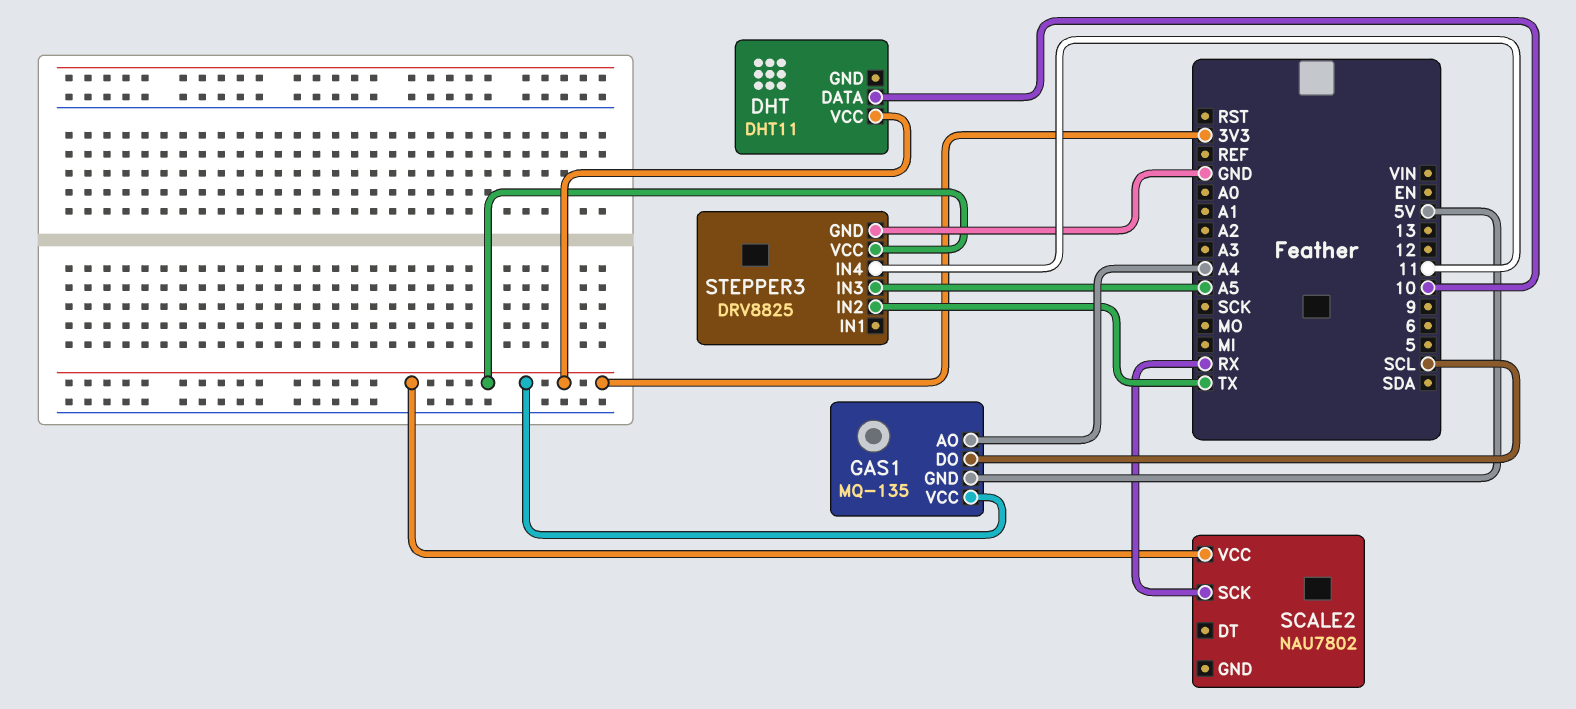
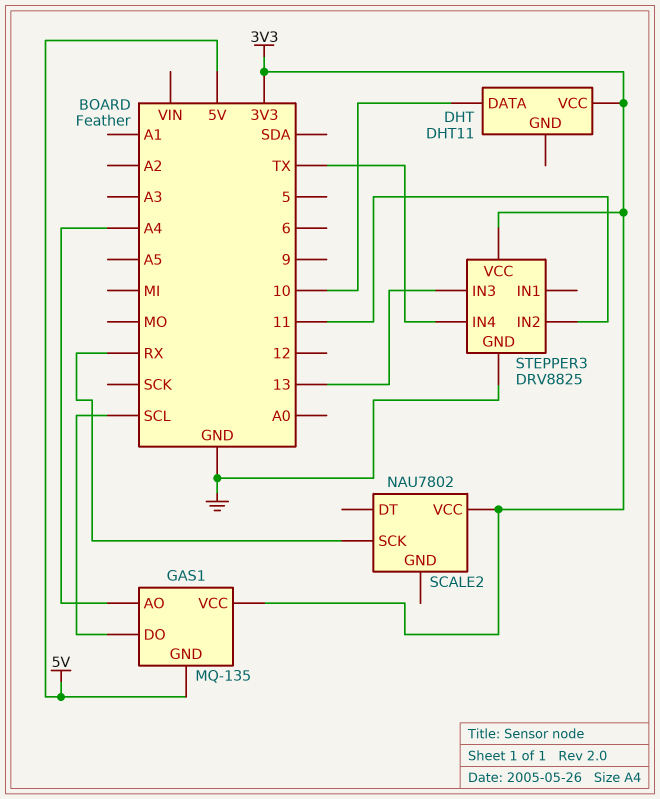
STEPPER3 pin IN2: TX -> 11
STEPPER3 pin IN3: A5 -> 13
STEPPER3 pin IN4: 11 -> TX

